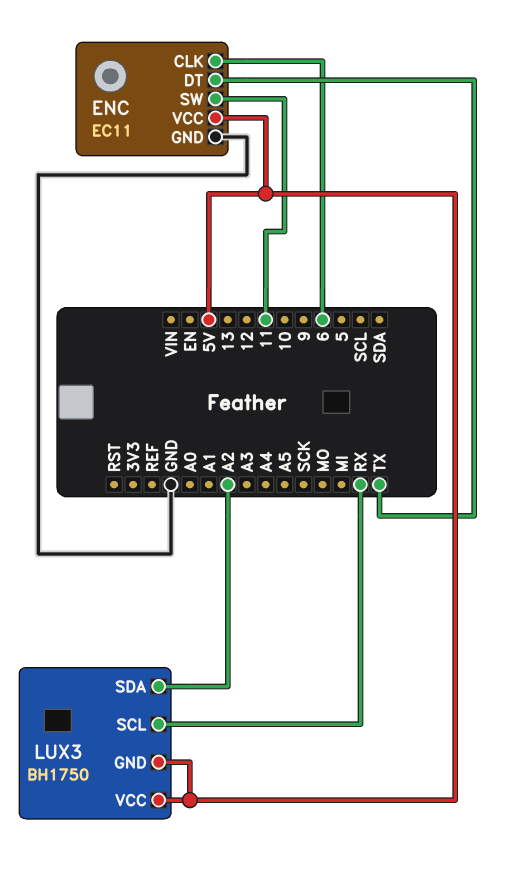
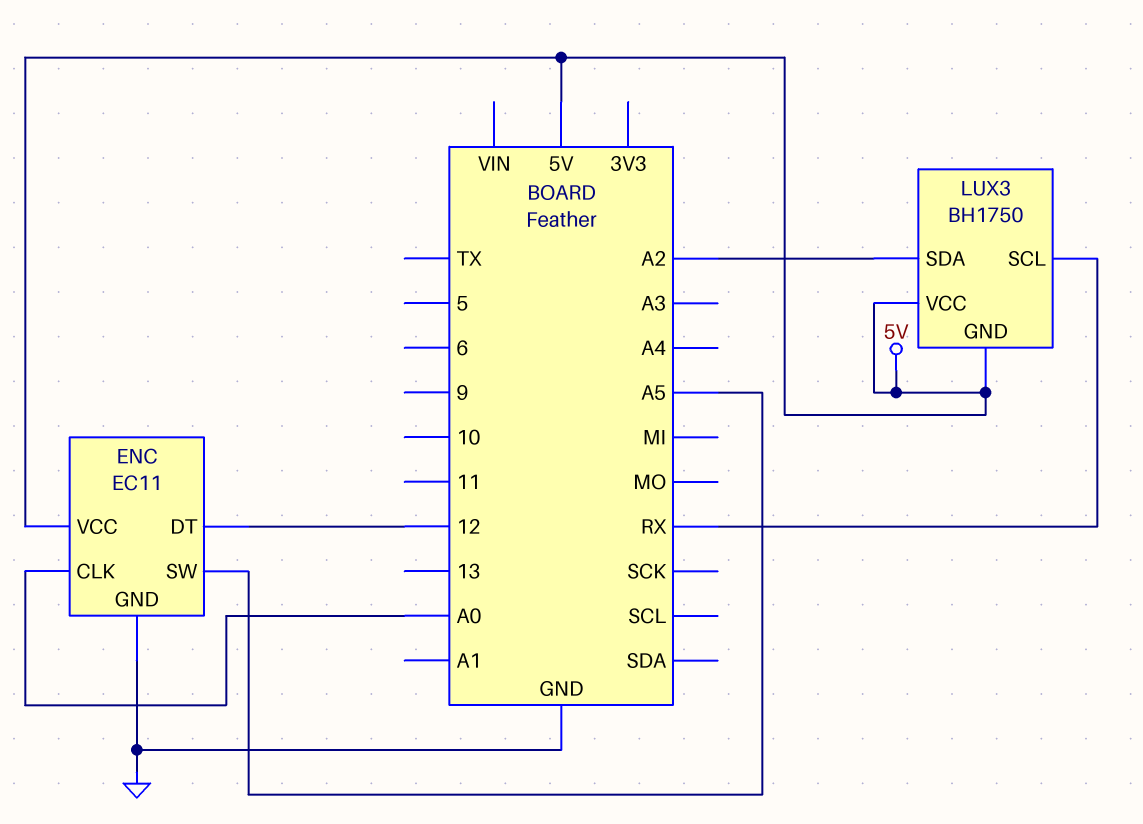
ENC pin CLK: 6 -> A0
ENC pin DT: TX -> 12
ENC pin SW: 11 -> A5

